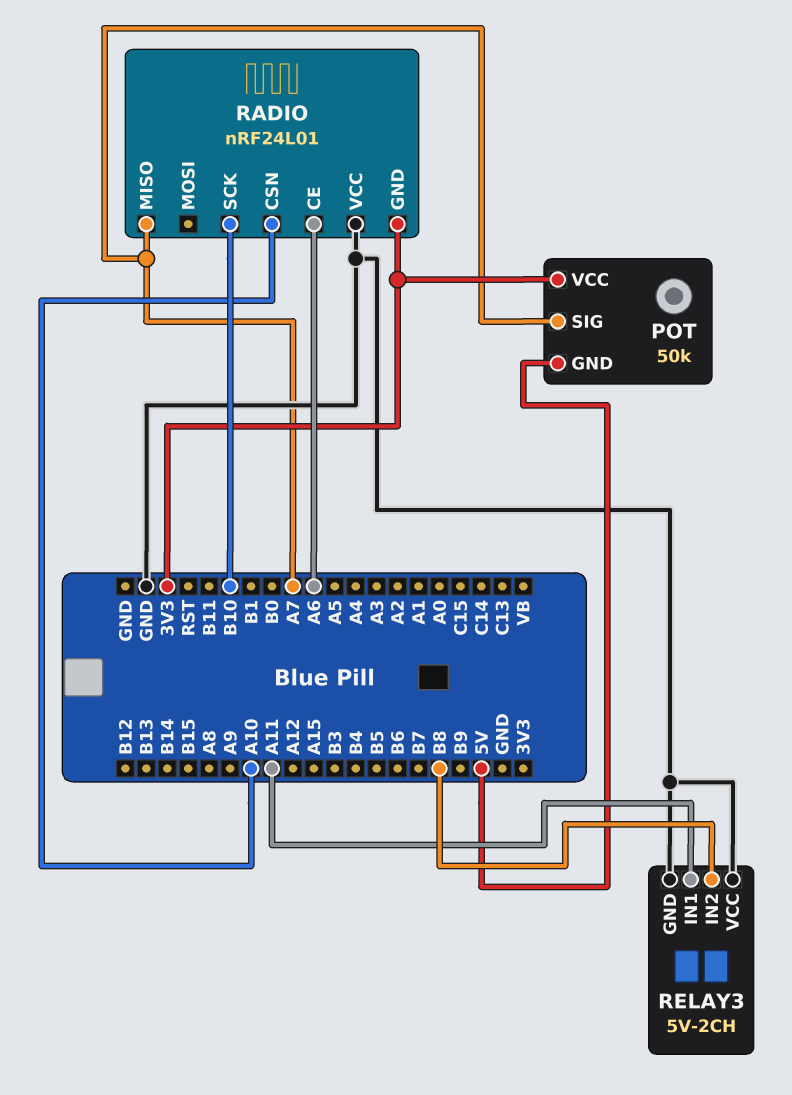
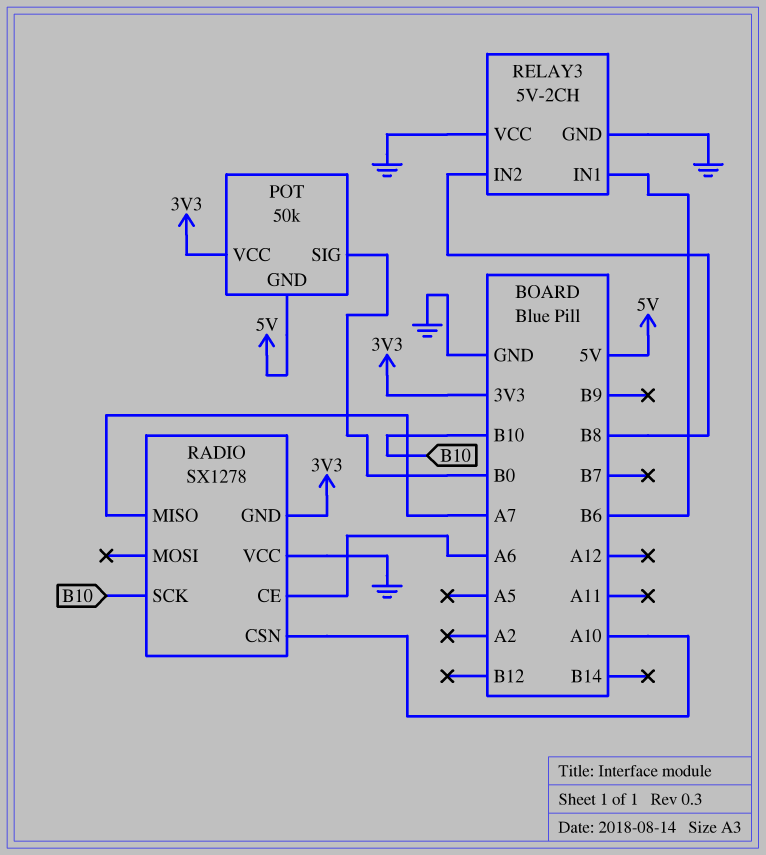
POT pin SIG: A7 -> B0
RADIO: nRF24L01 -> SX1278
RELAY3 pin IN1: A11 -> B6

